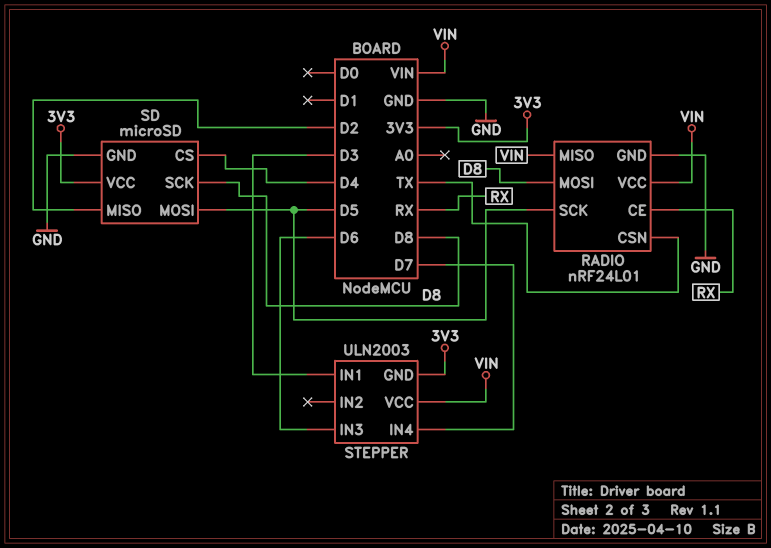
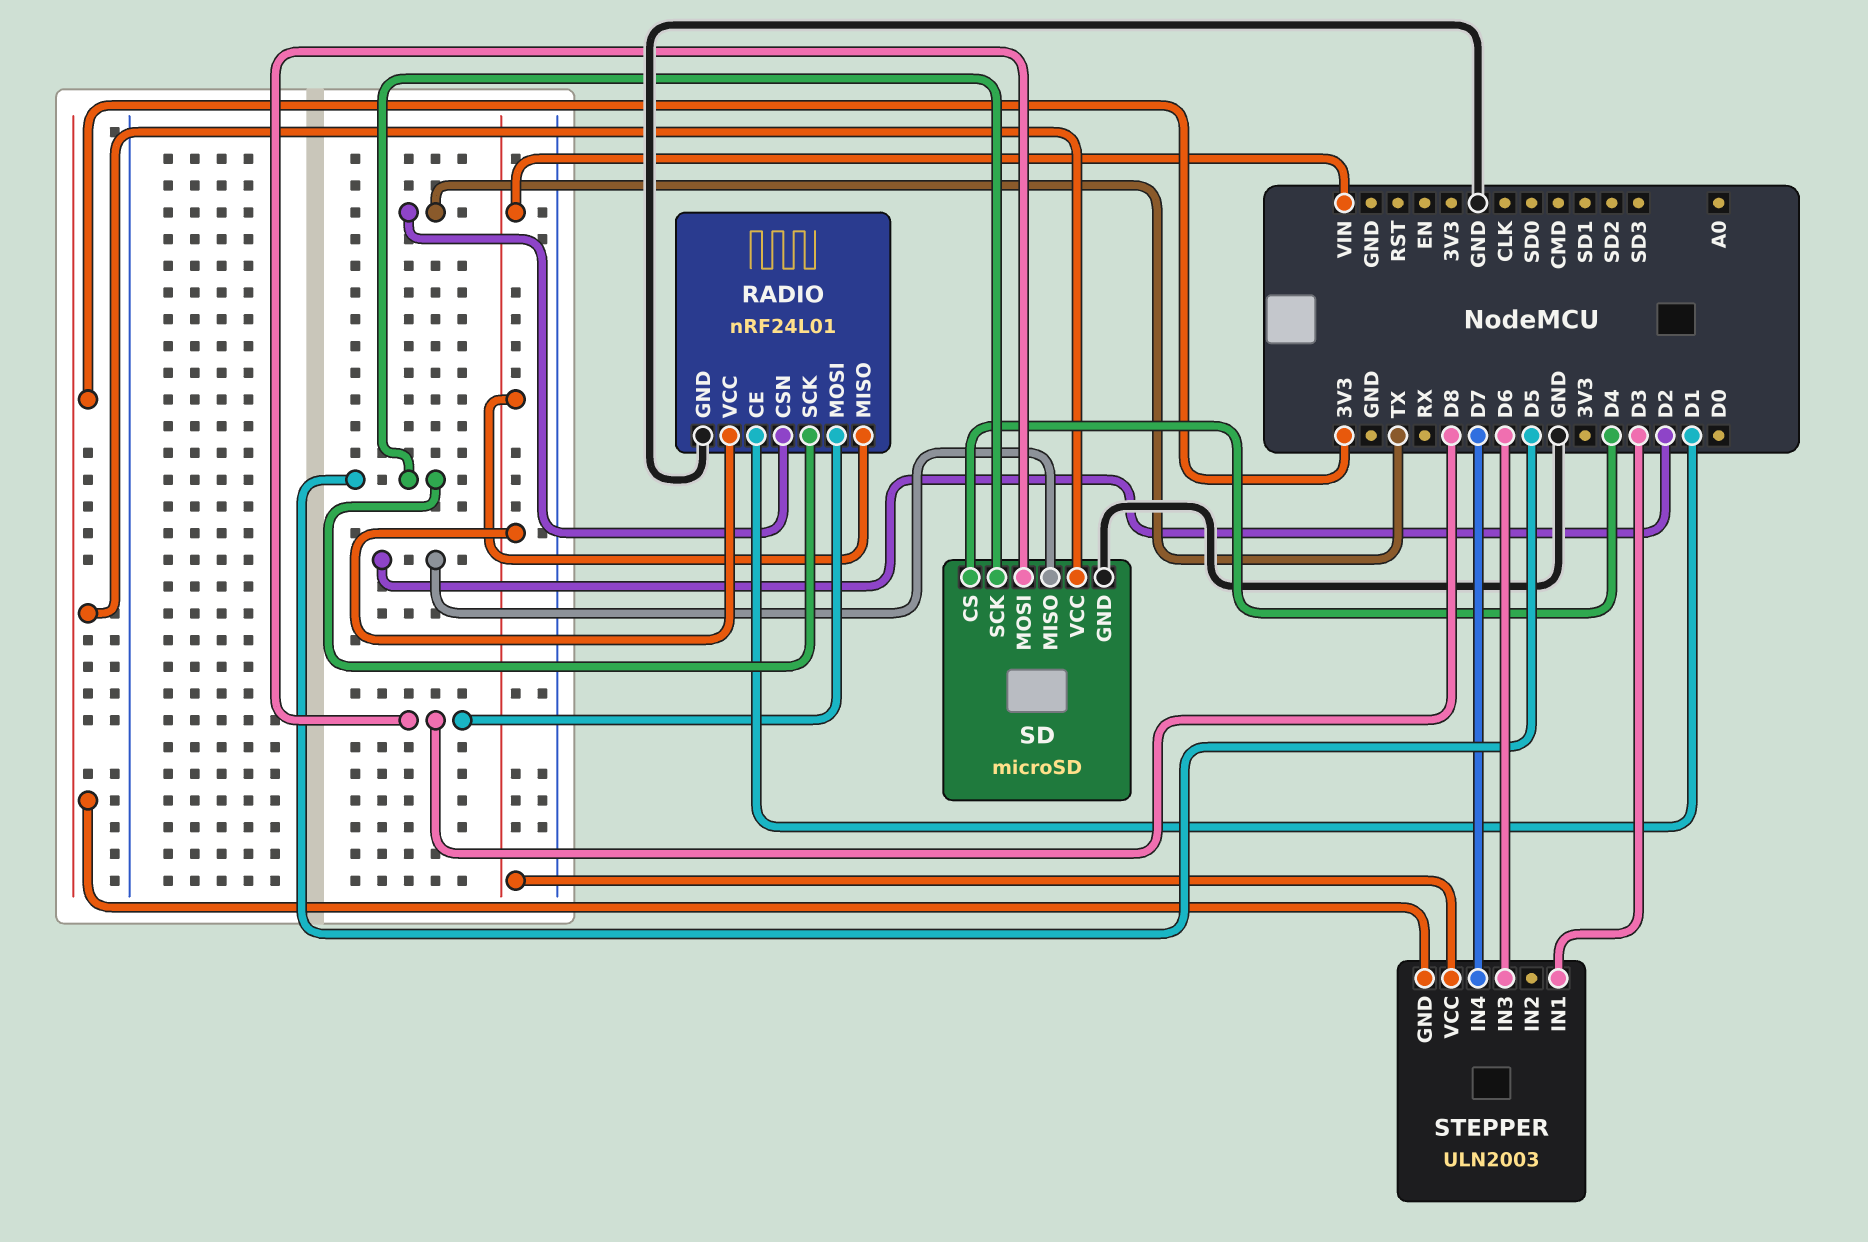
RADIO pin CE: RX -> D1
SD pin MOSI: D5 -> D8
SD pin SCK: D8 -> D5

